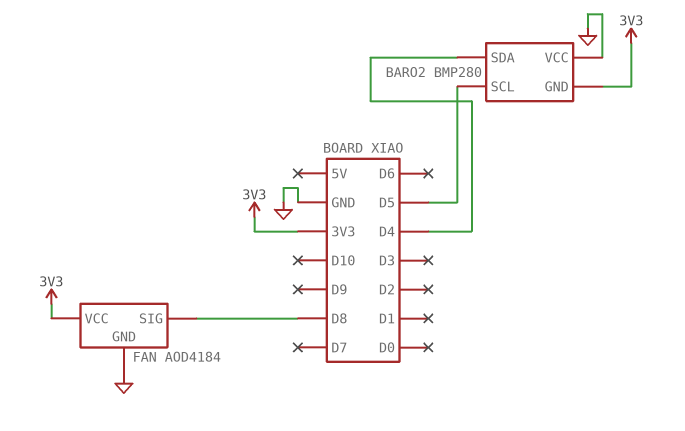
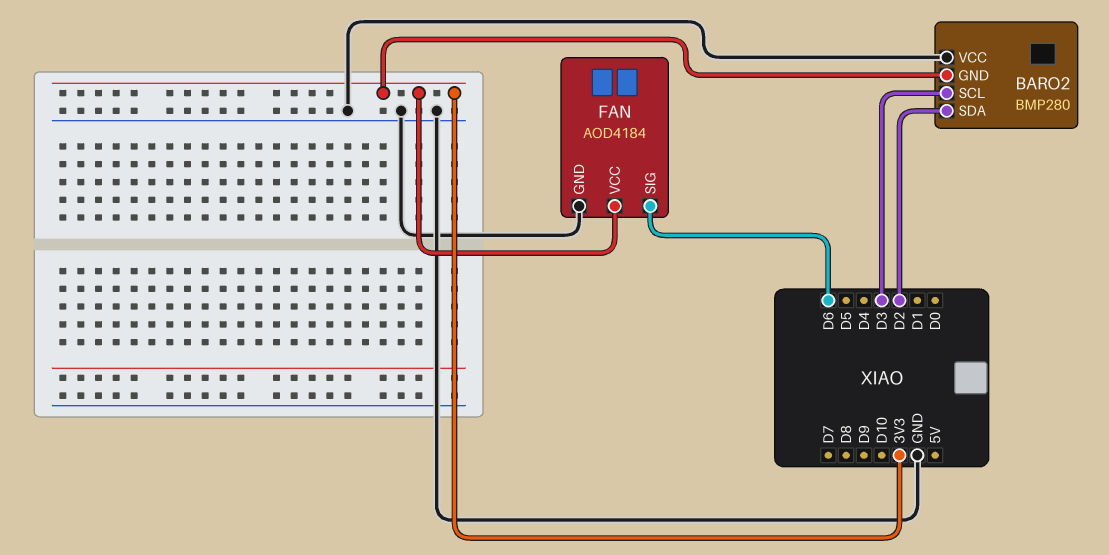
BARO2 pin SCL: D5 -> D3
BARO2 pin SDA: D4 -> D2
FAN pin SIG: D8 -> D6

